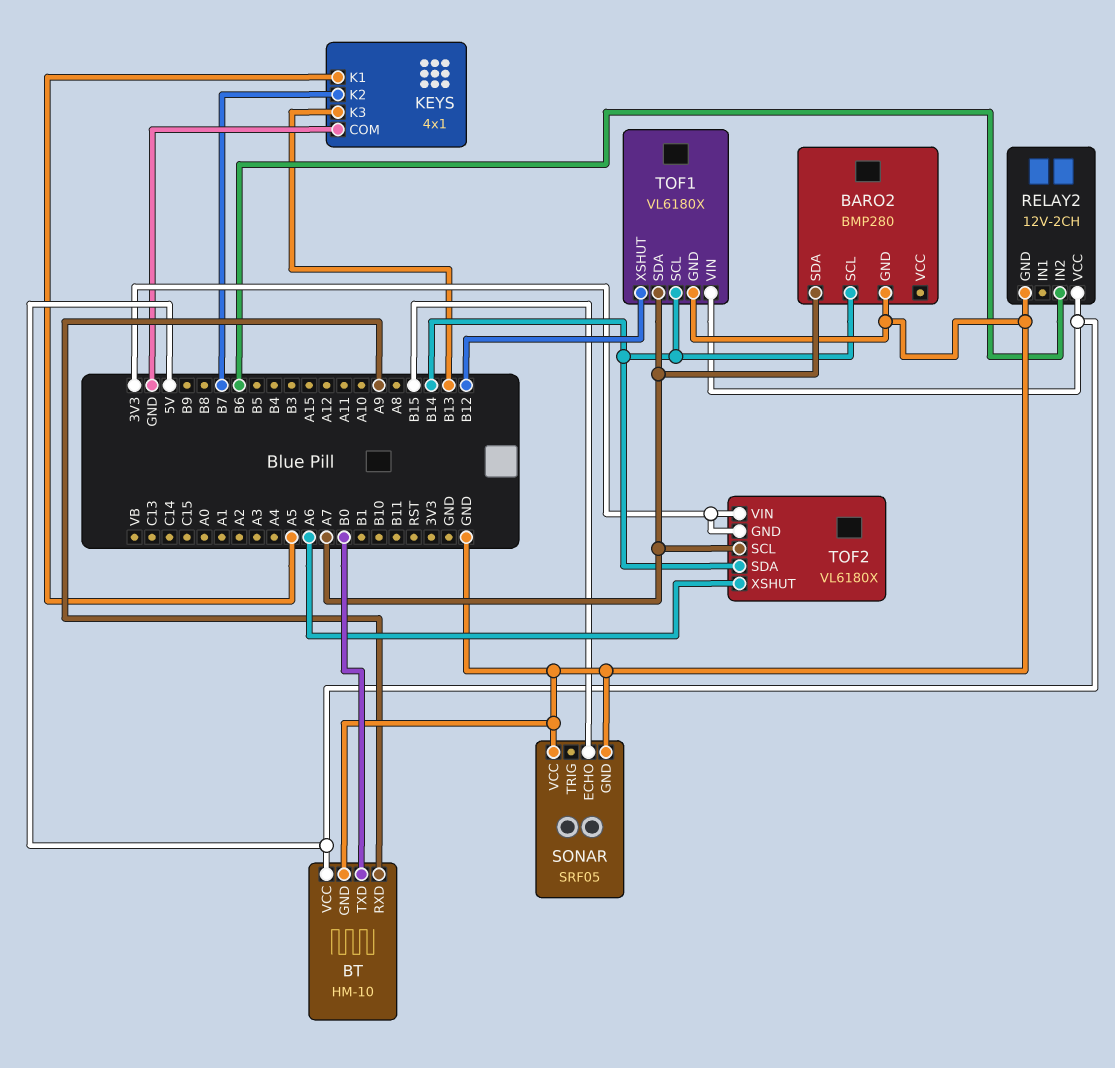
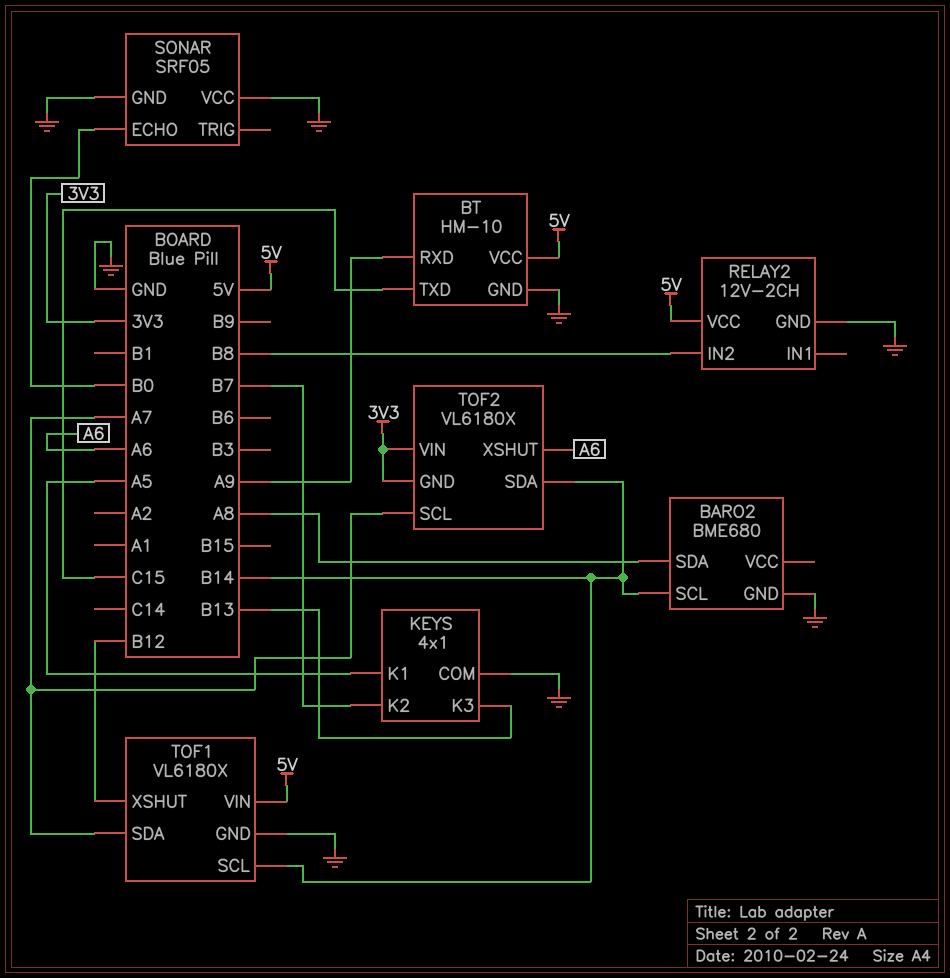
BARO2: BMP280 -> BME680
BARO2 pin SDA: A7 -> A8
BT pin TXD: B0 -> C15
RELAY2 pin IN2: B6 -> B8
SONAR pin ECHO: B15 -> B0

